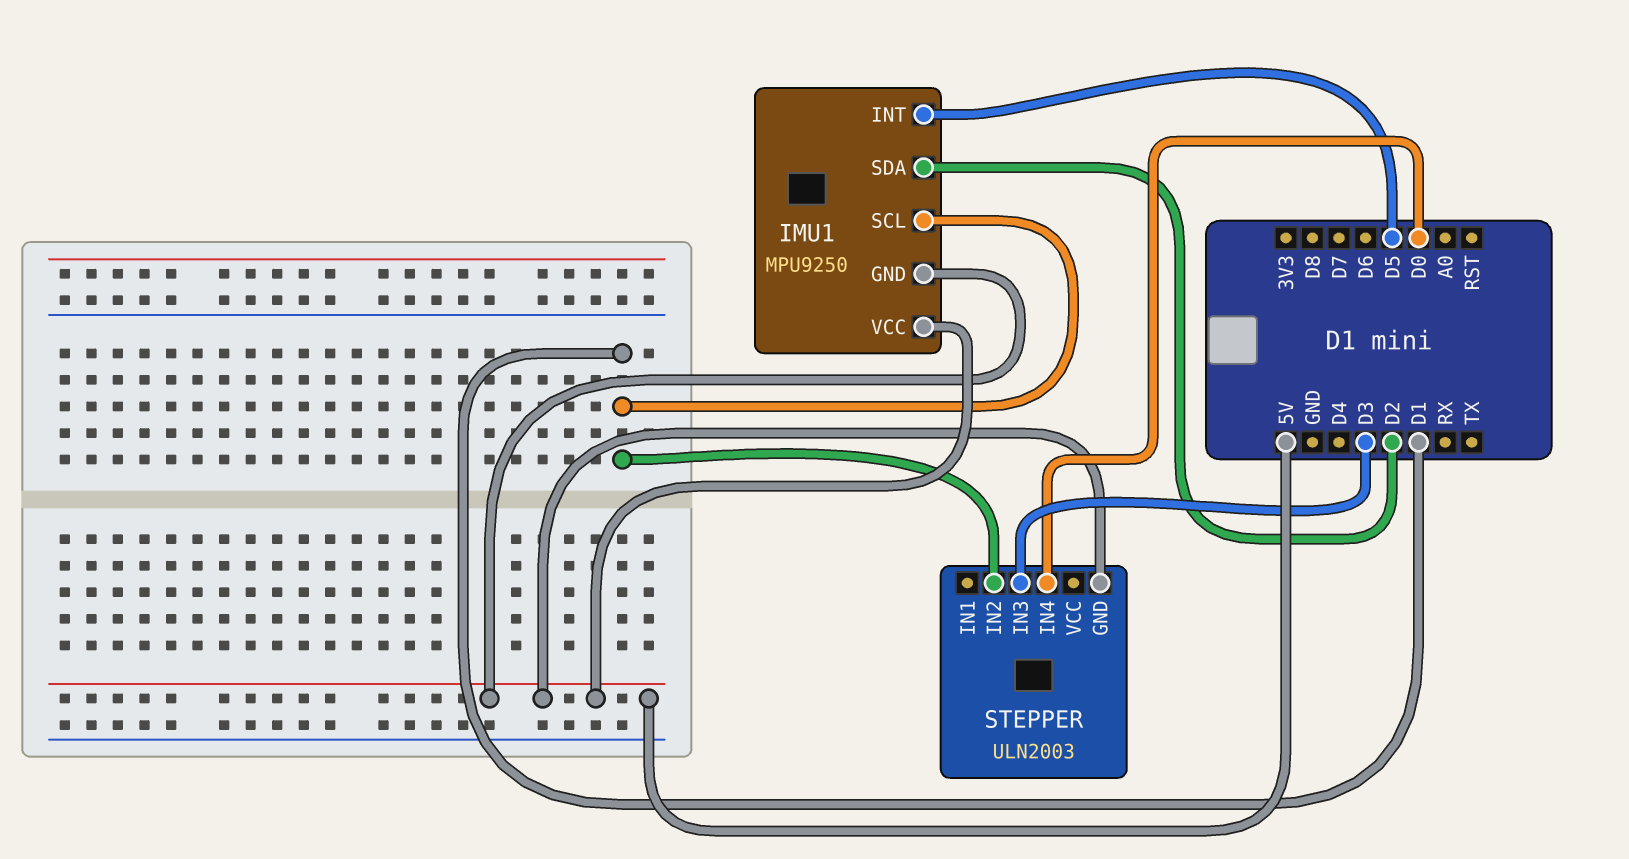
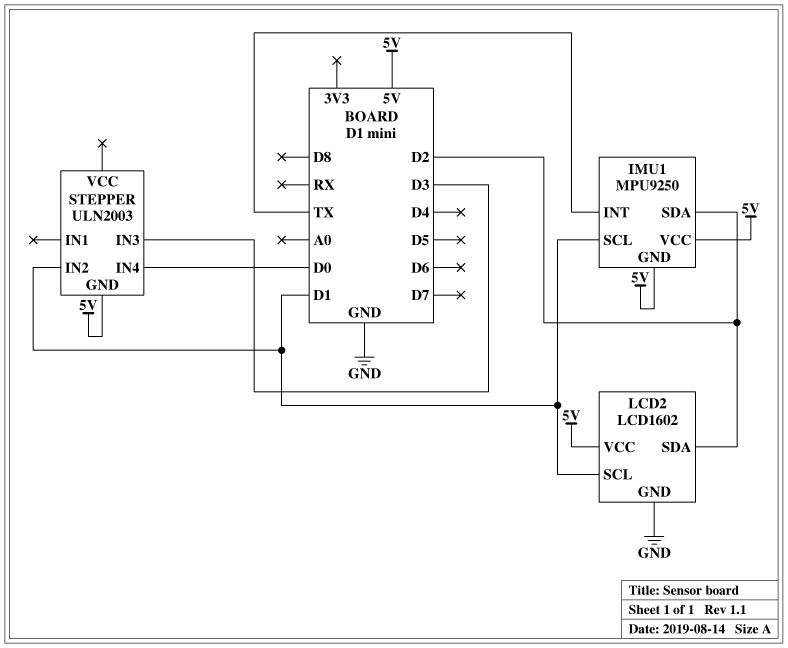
IMU1 pin INT: D5 -> TX
LCD2: none -> LCD1602
LCD2 pin GND: none -> GND
LCD2 pin SCL: none -> D1
LCD2 pin SDA: none -> D2
LCD2 pin VCC: none -> 5V

